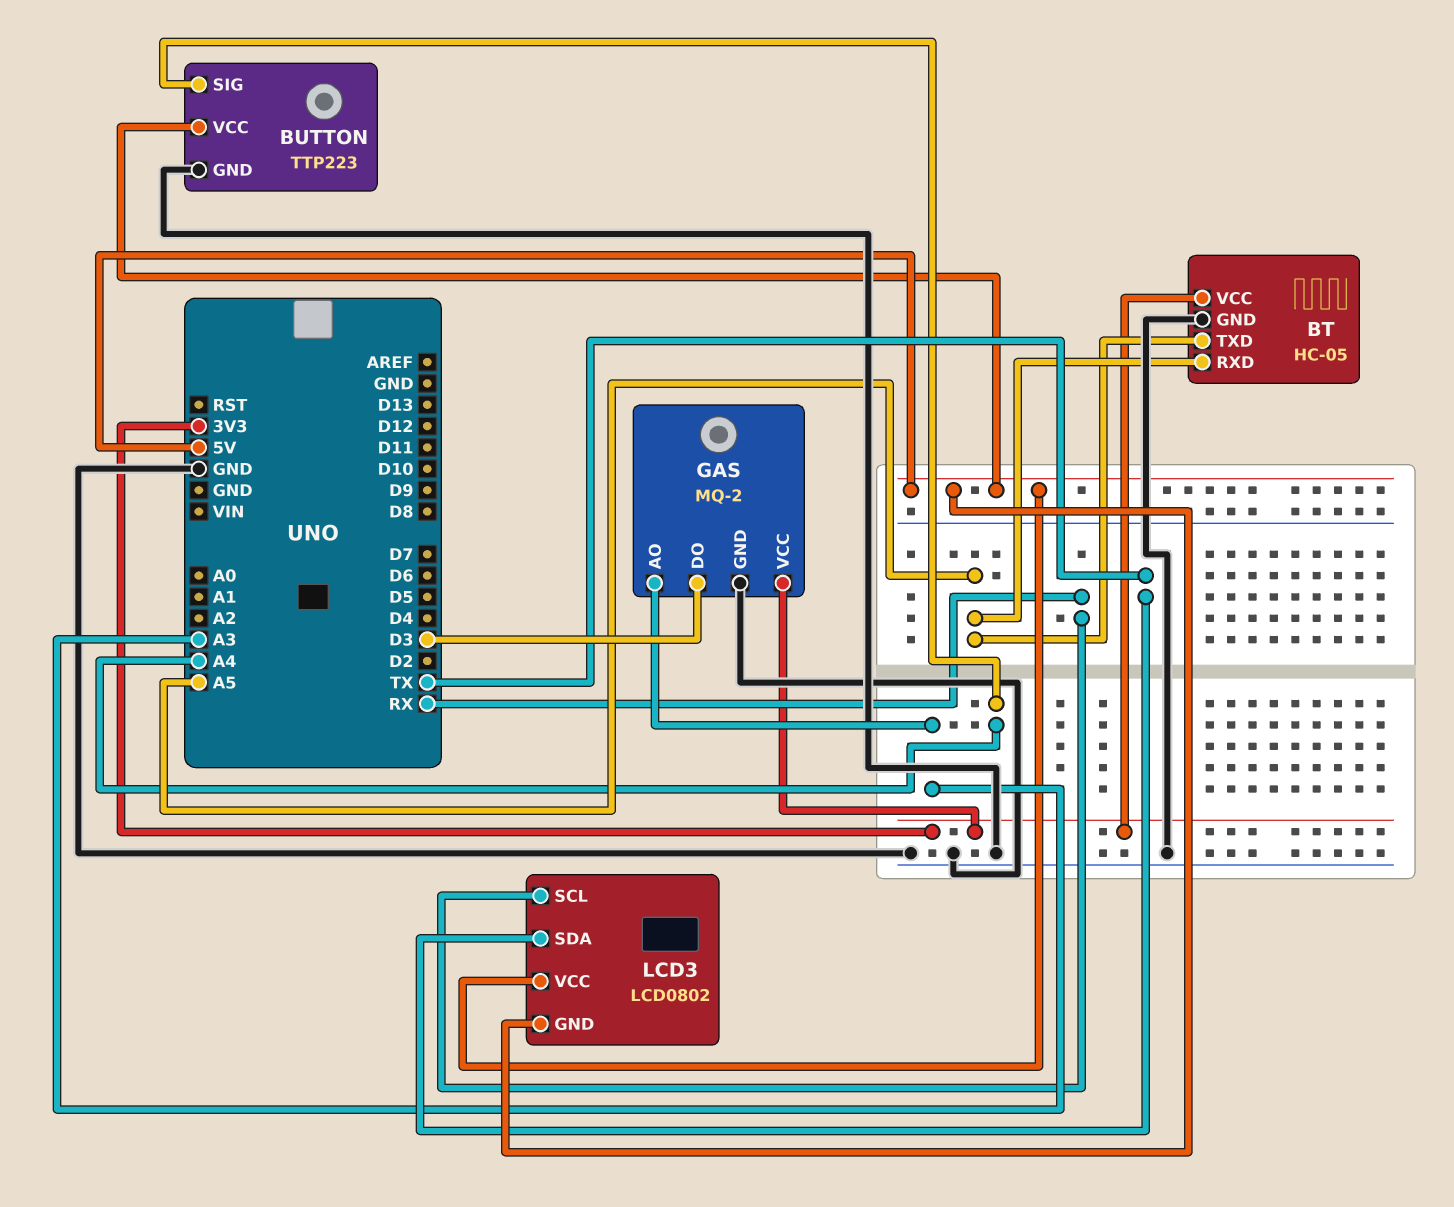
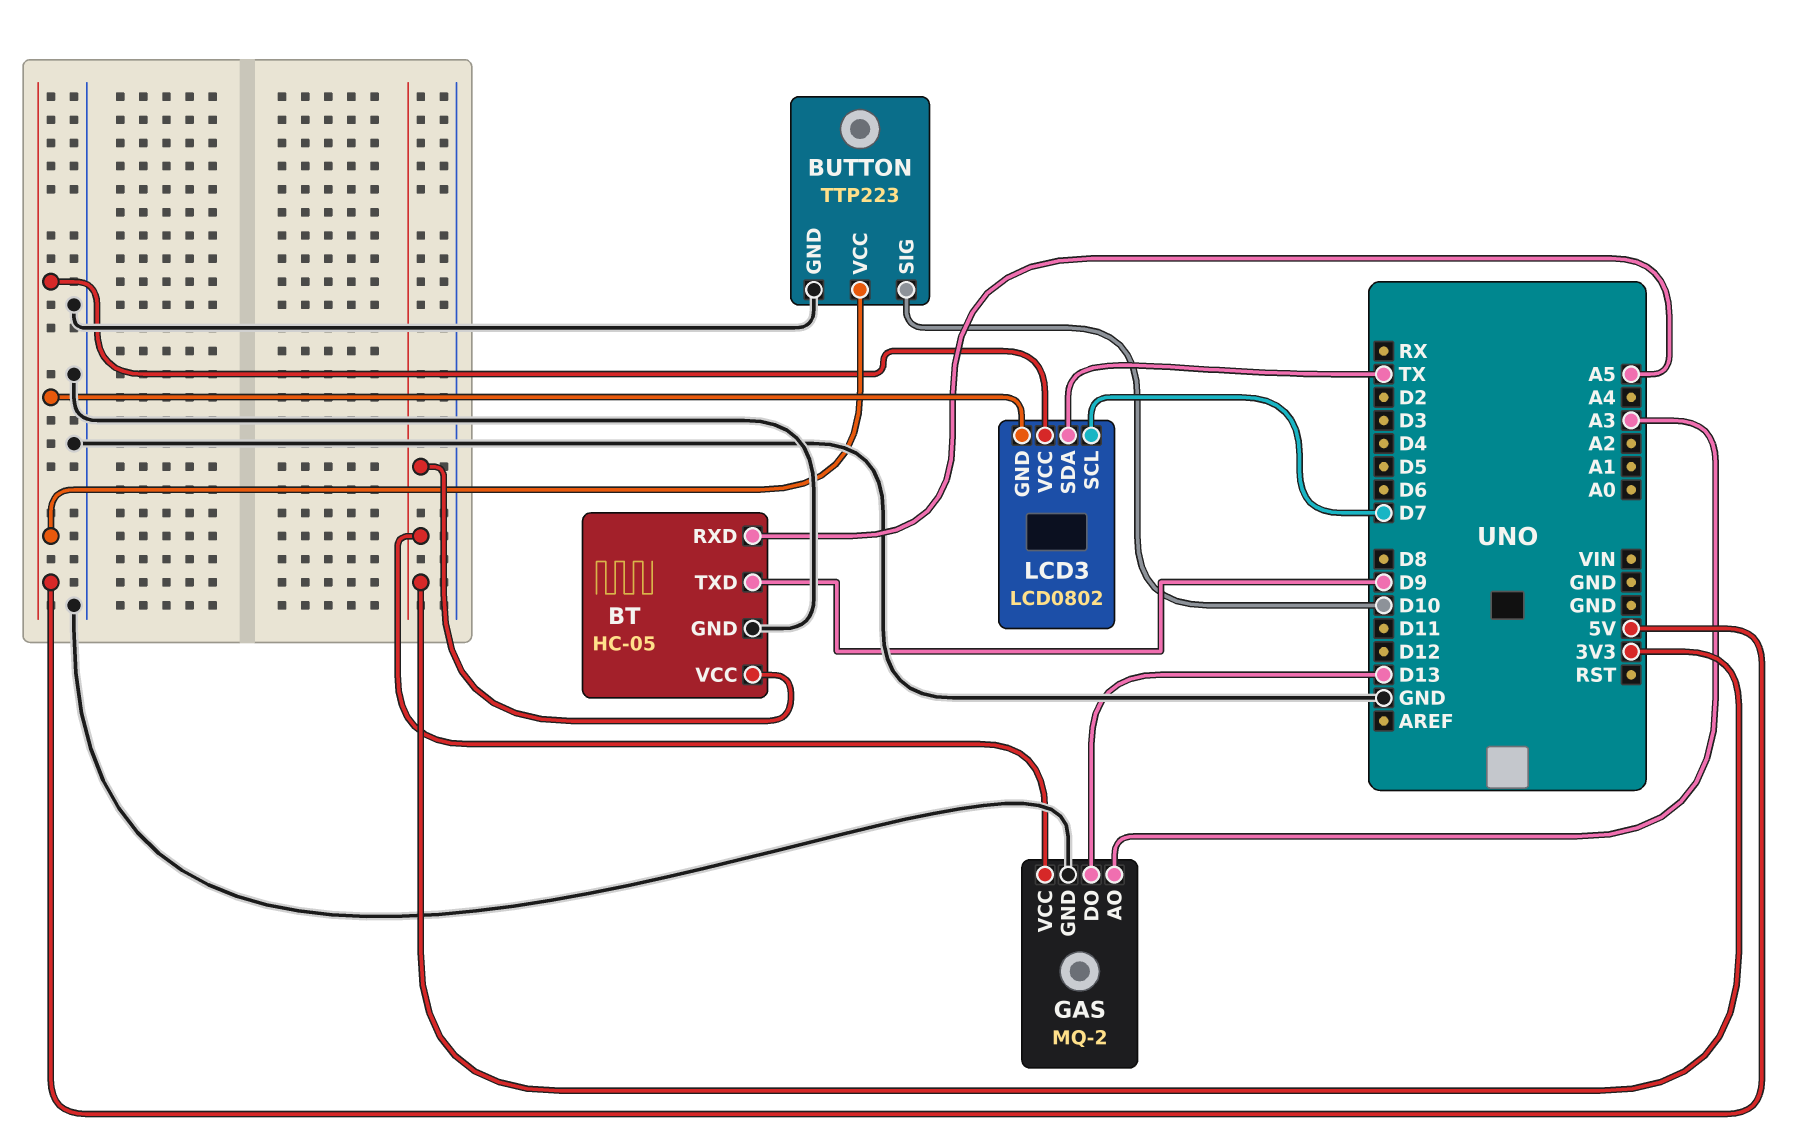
BT pin TXD: A5 -> D9
BUTTON pin SIG: A4 -> D10
GAS pin DO: D3 -> D13
LCD3 pin SCL: RX -> D7

